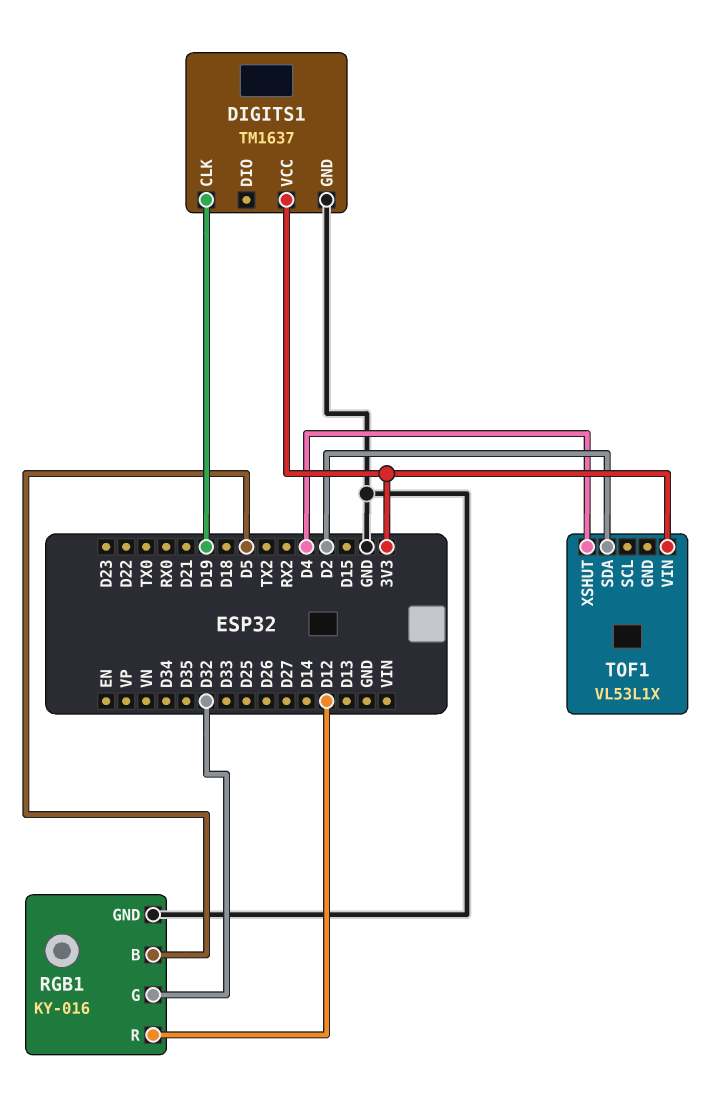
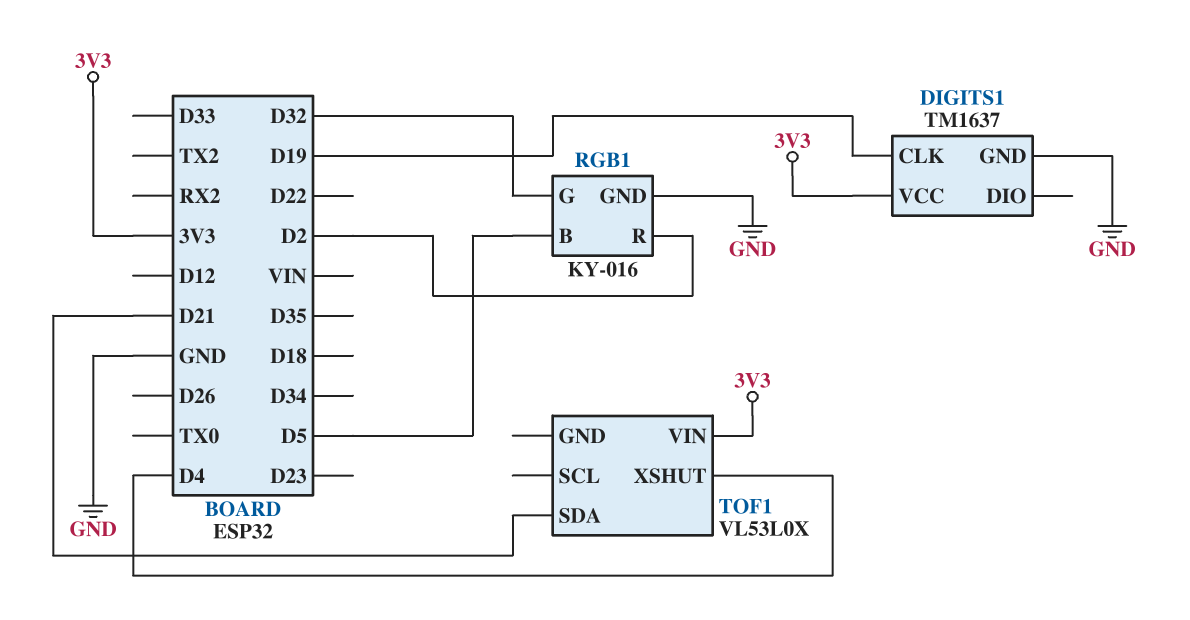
RGB1 pin R: D12 -> D2
TOF1: VL53L1X -> VL53L0X
TOF1 pin SDA: D2 -> D21

